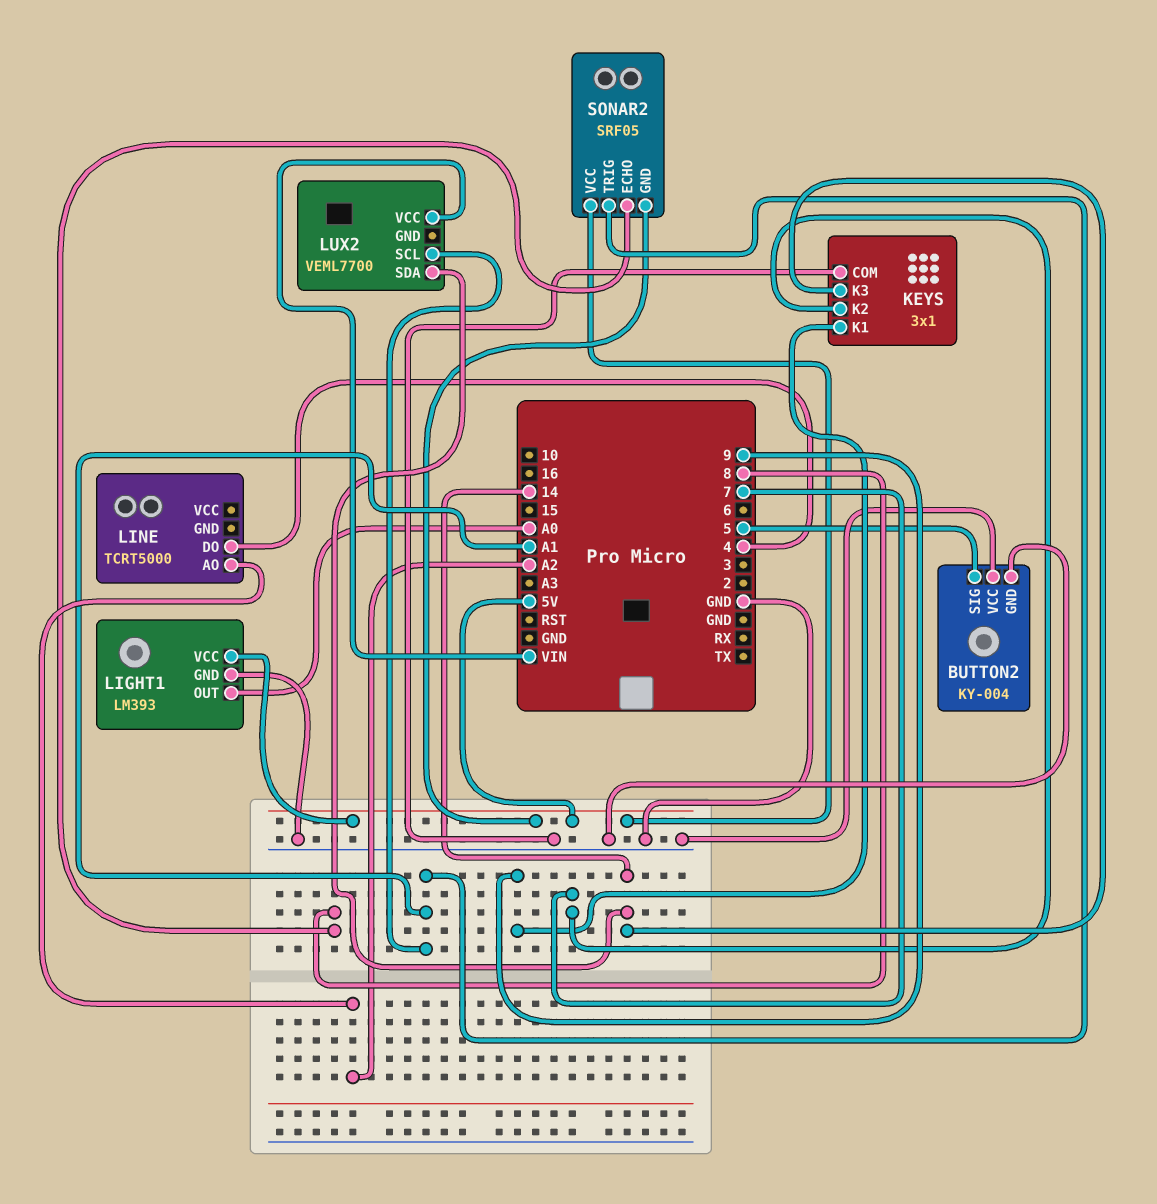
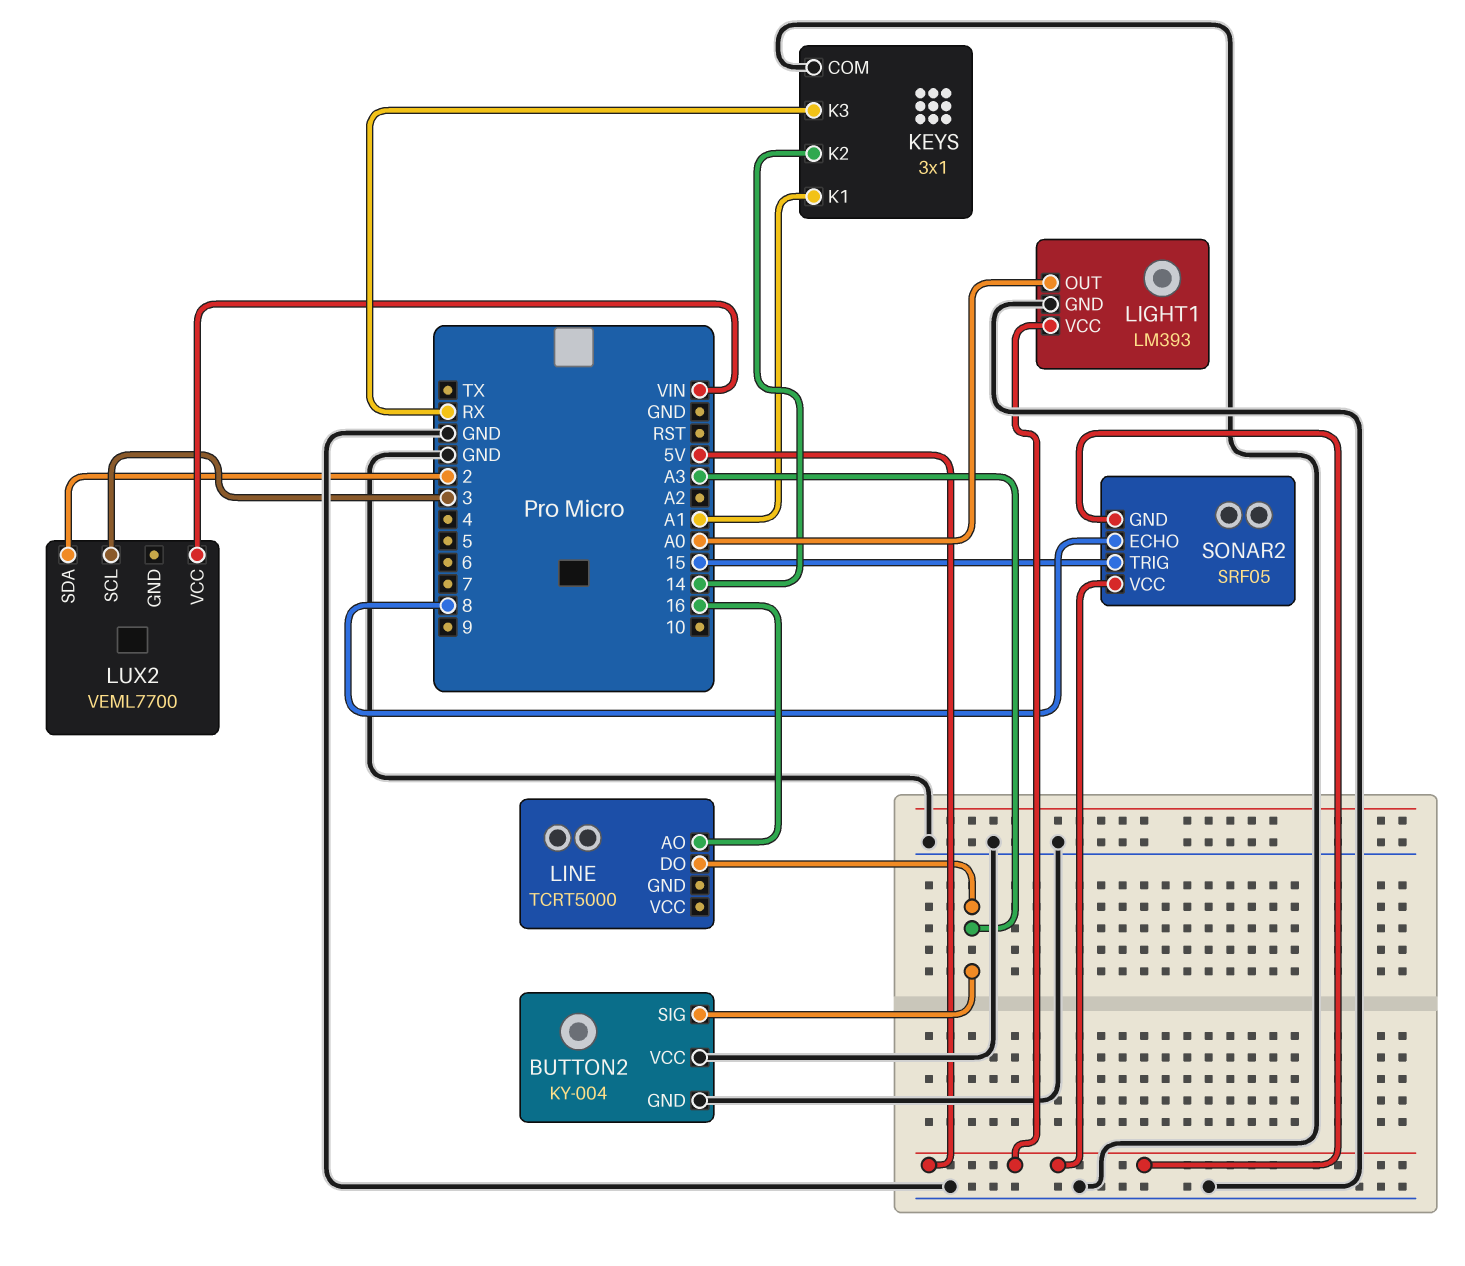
BUTTON2 pin SIG: 5 -> A3
KEYS pin K1: 9 -> A1
KEYS pin K2: 7 -> 14
KEYS pin K3: 14 -> RX
LINE pin AO: A2 -> 16
LINE pin DO: 4 -> A3
LUX2 pin SCL: A1 -> 3
LUX2 pin SDA: 14 -> 2
SONAR2 pin TRIG: A1 -> 15

